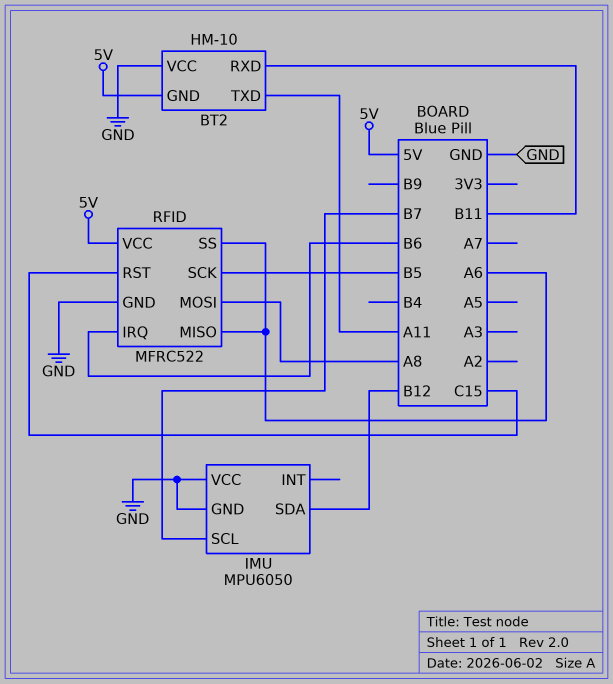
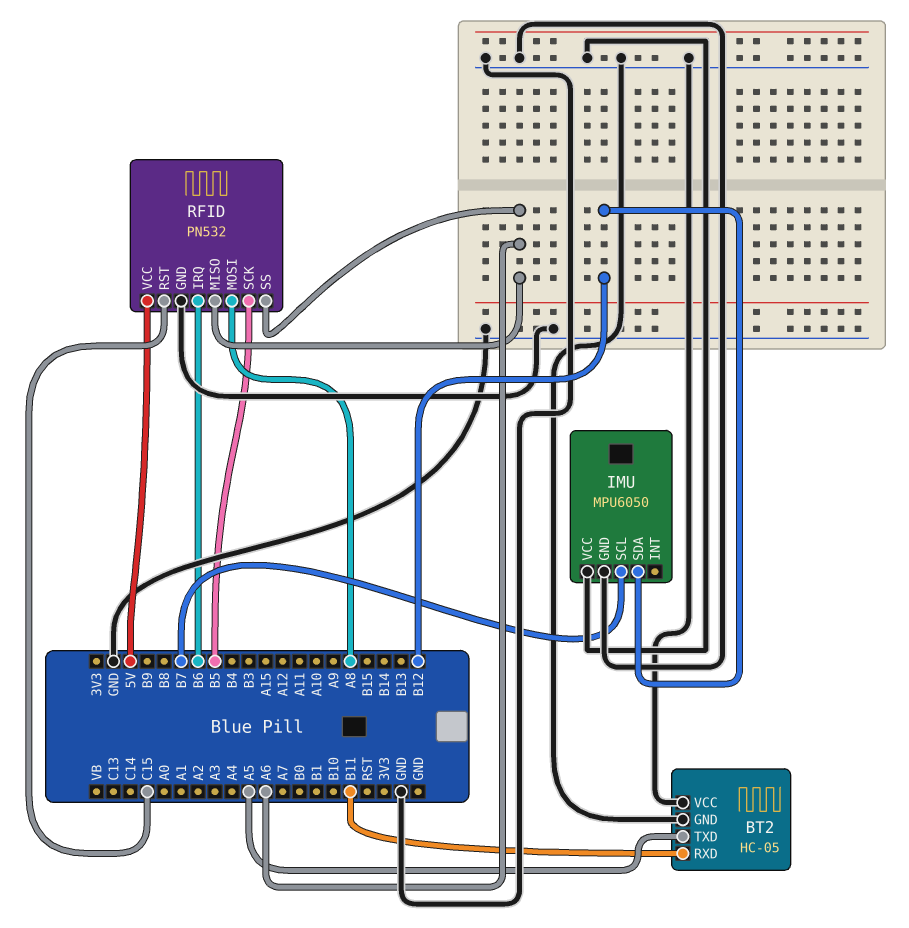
BT2: HM-10 -> HC-05
BT2 pin GND: 5V -> GND
BT2 pin TXD: A11 -> A5
RFID: MFRC522 -> PN532

